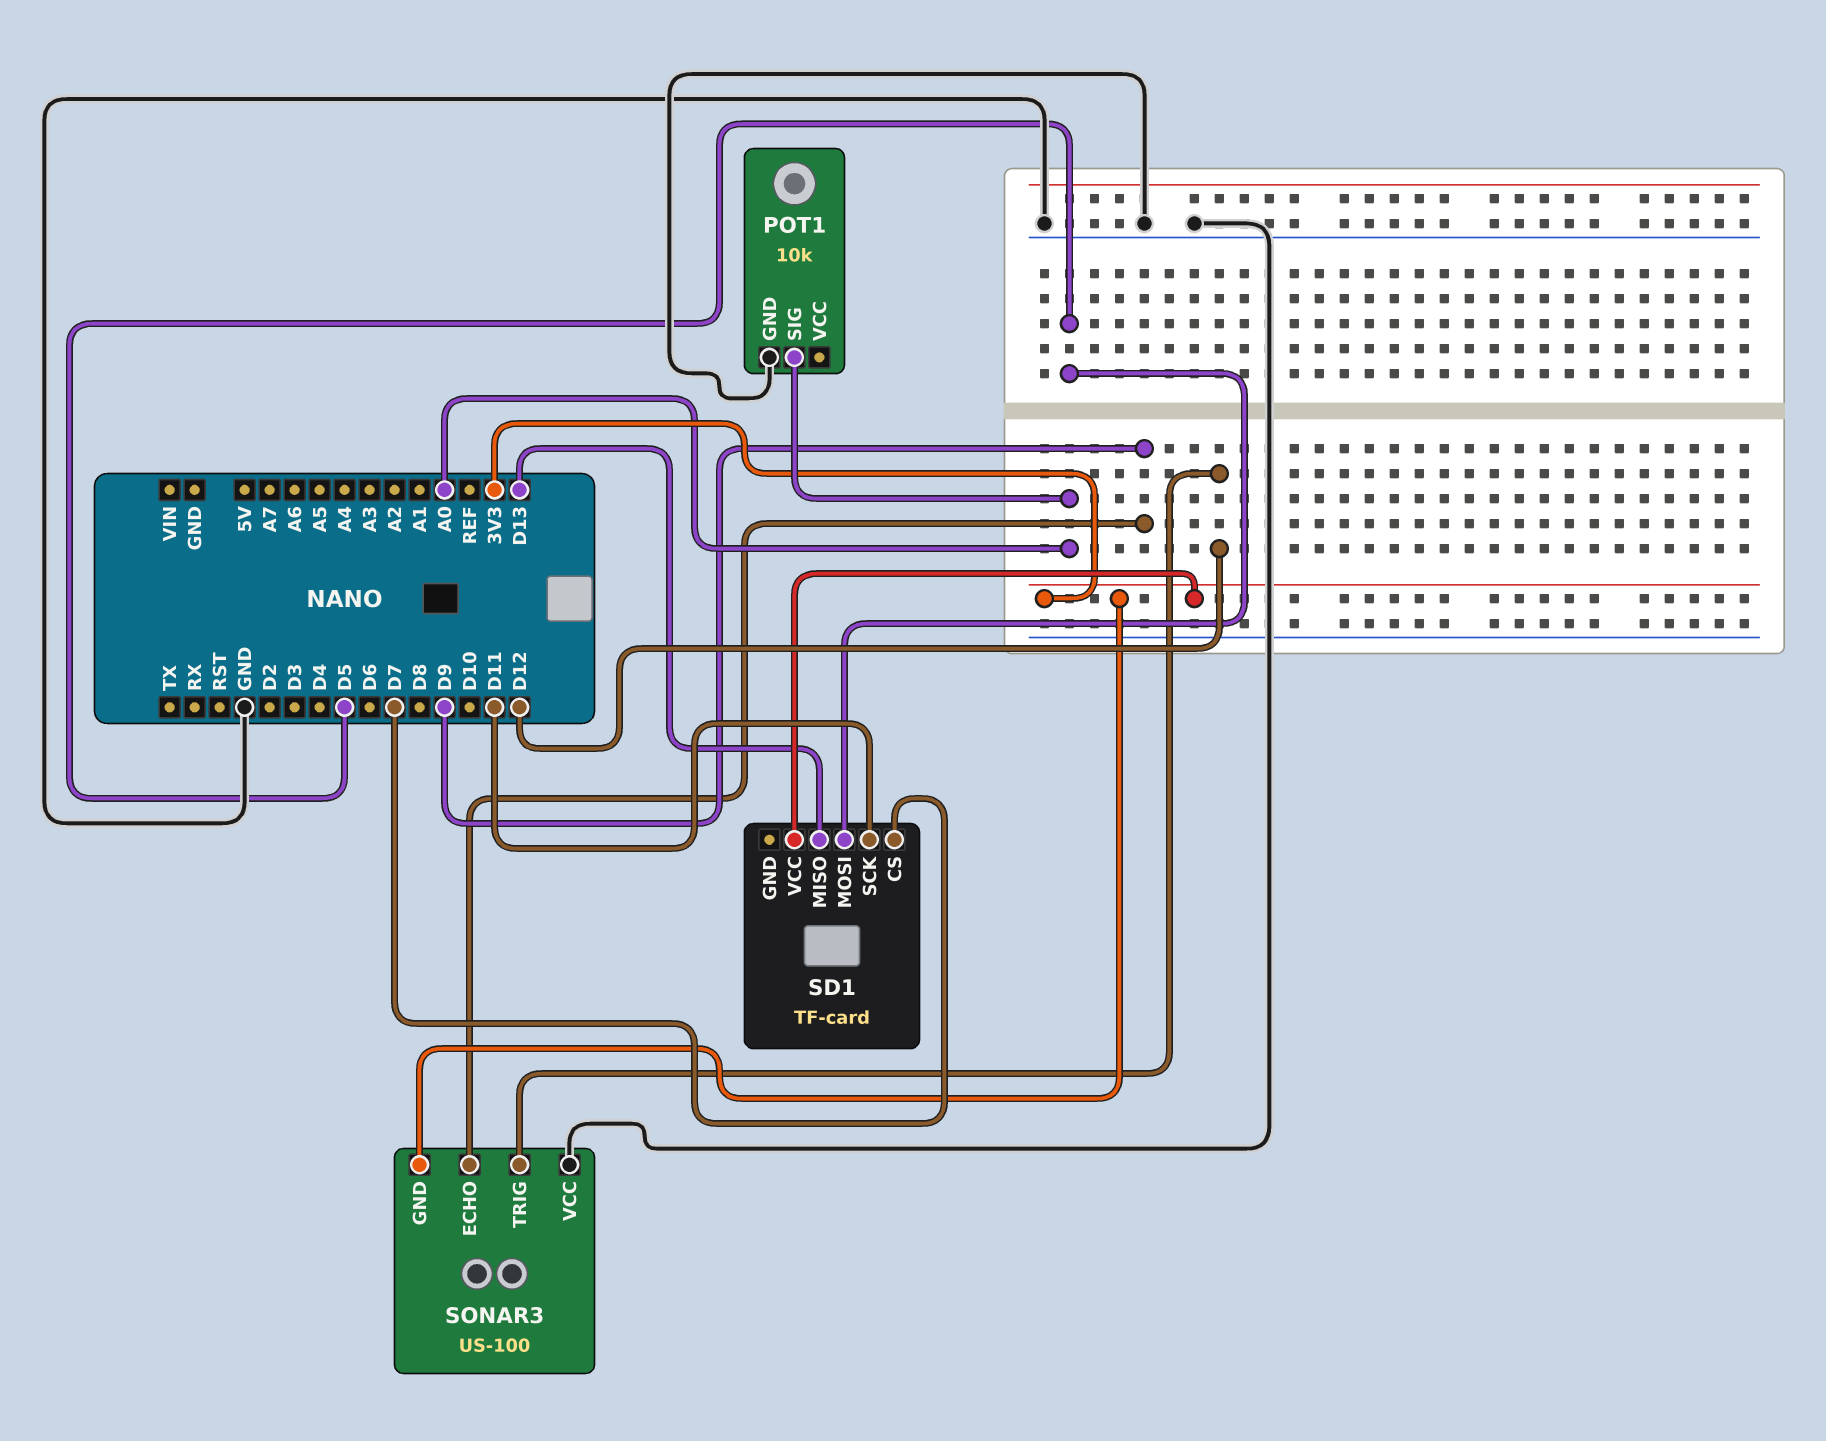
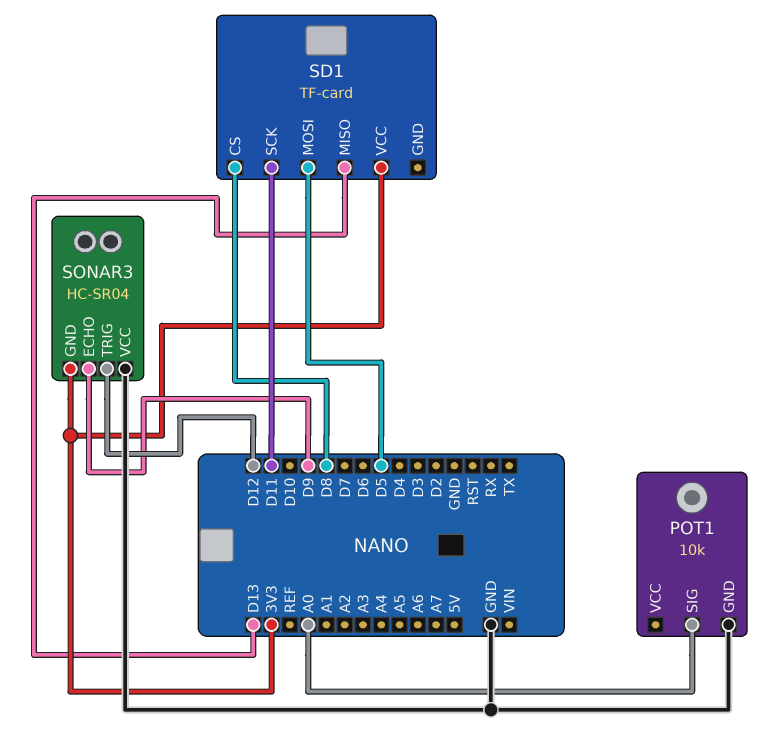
SD1 pin CS: D7 -> D8
SONAR3: US-100 -> HC-SR04

